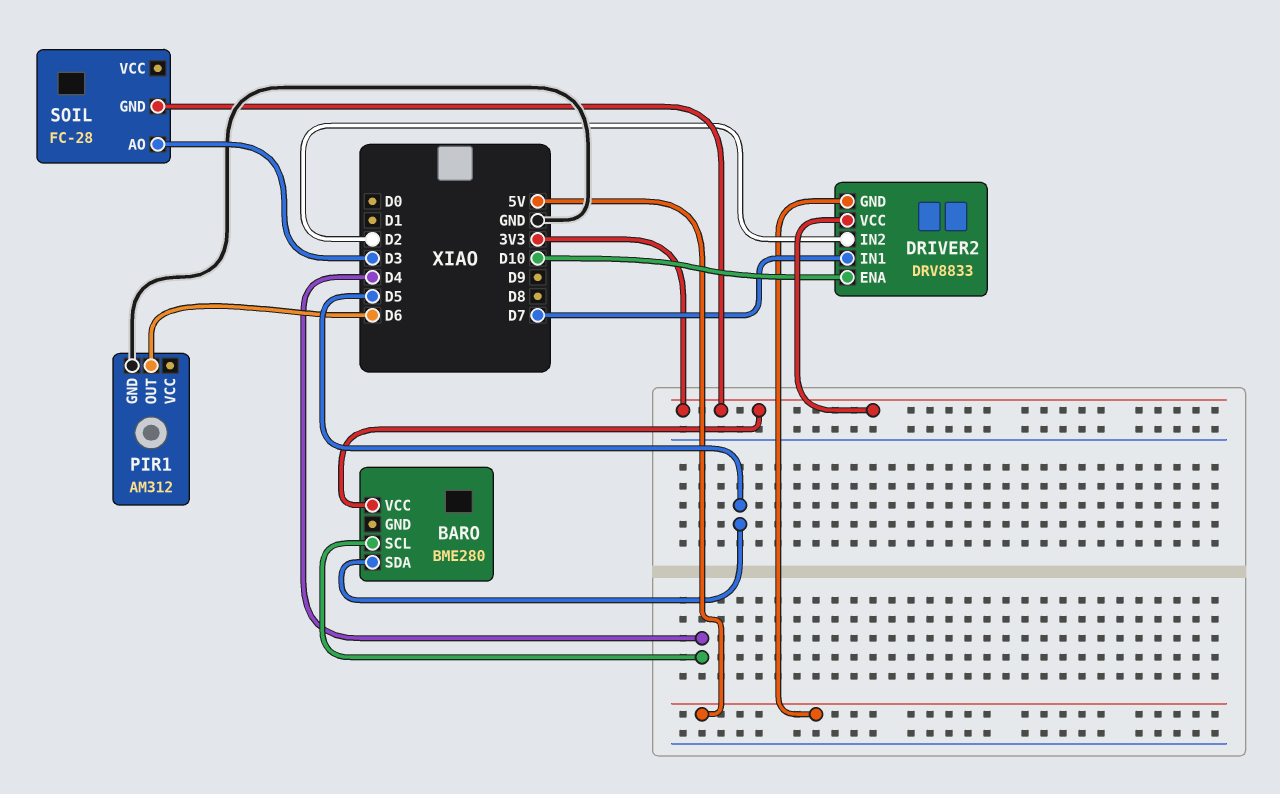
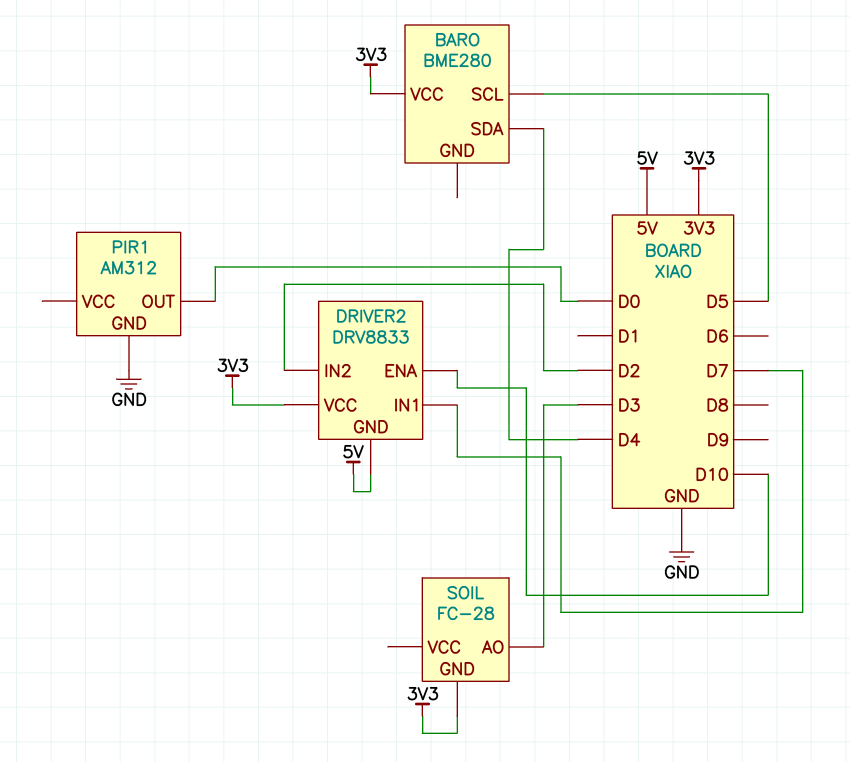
BARO pin SCL: D4 -> D5
BARO pin SDA: D5 -> D4
PIR1 pin OUT: D6 -> D0

